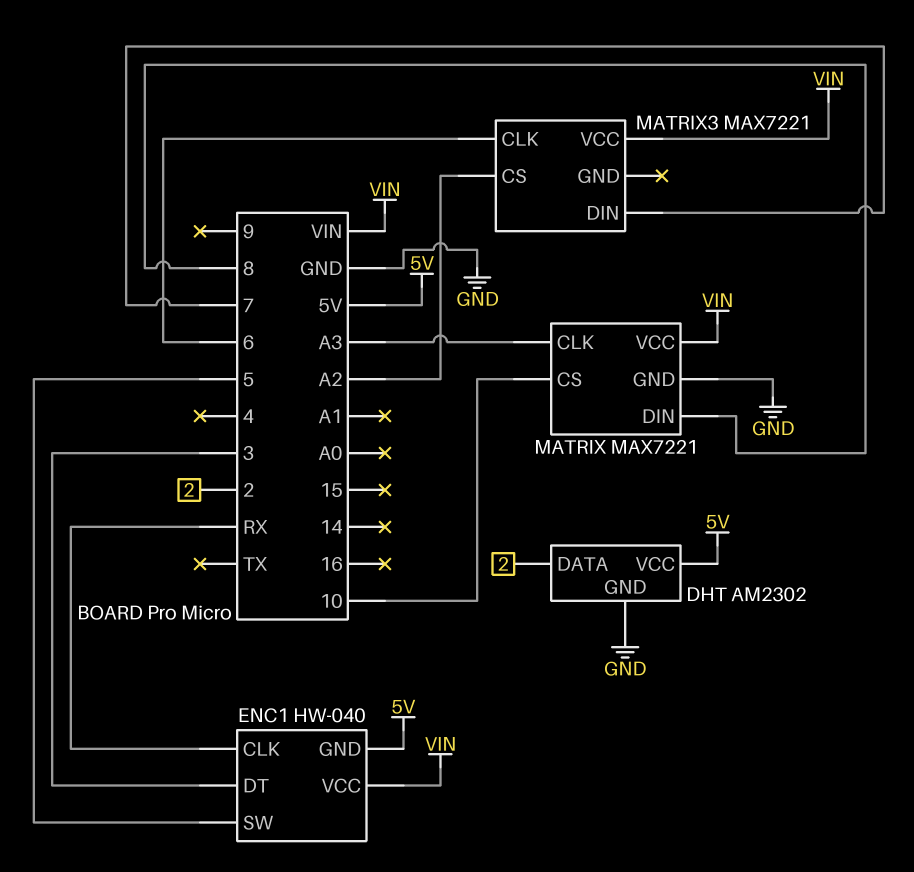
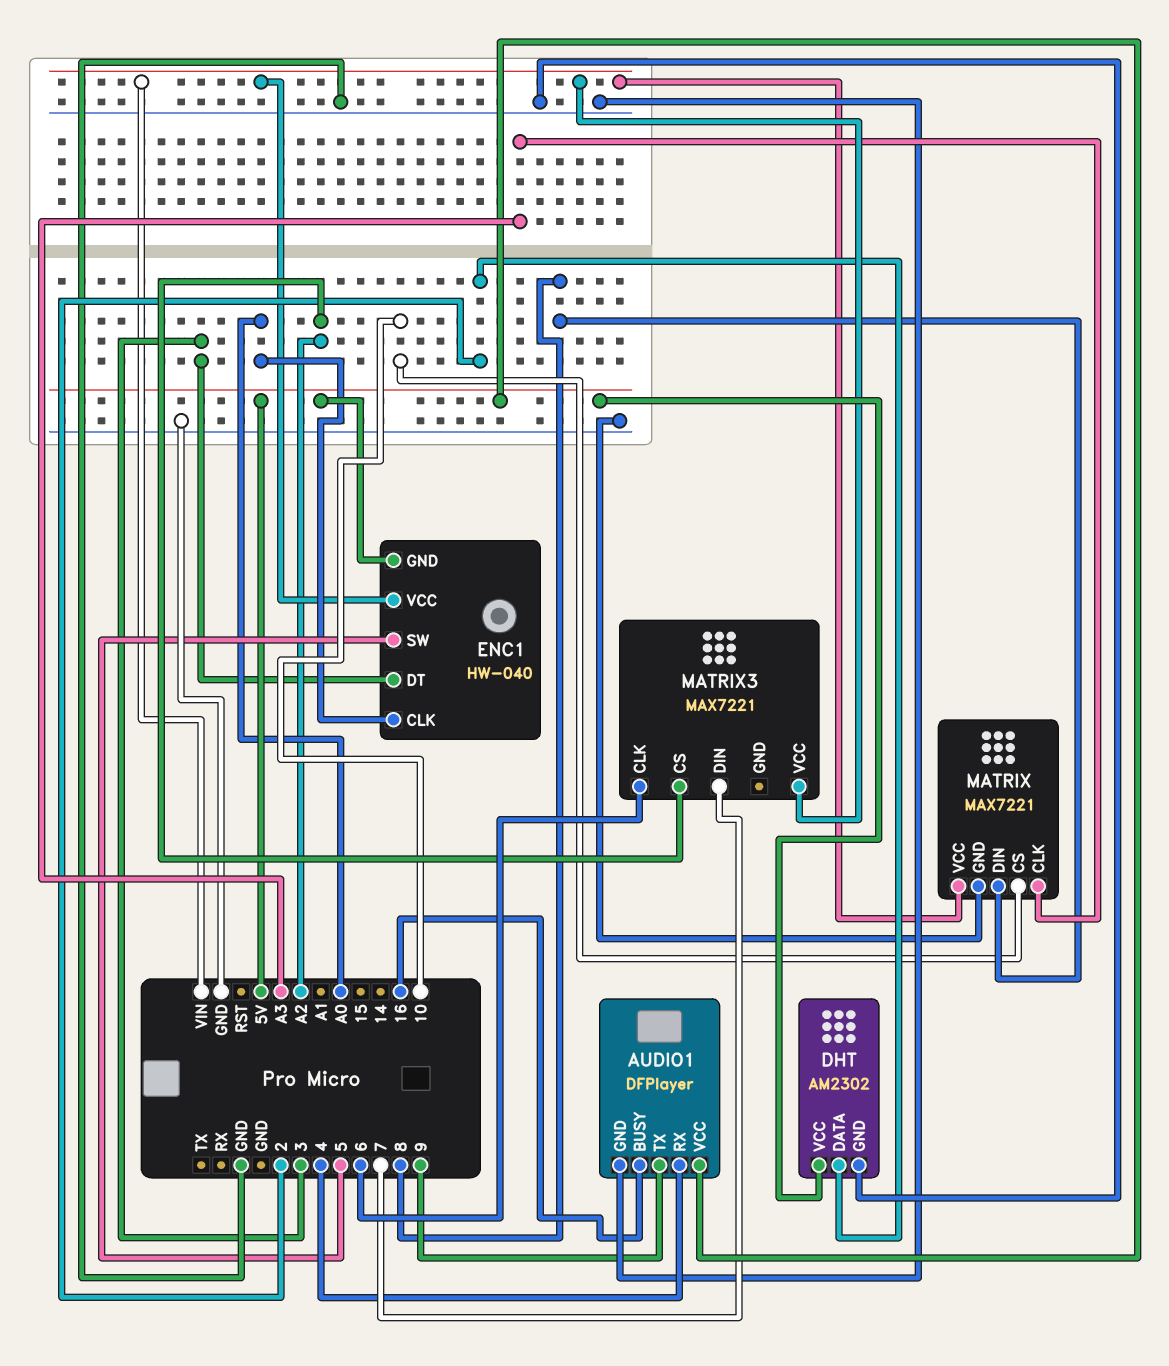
AUDIO1: none -> DFPlayer
AUDIO1 pin BUSY: none -> 16
AUDIO1 pin GND: none -> GND
AUDIO1 pin RX: none -> 4
AUDIO1 pin TX: none -> 9
AUDIO1 pin VCC: none -> 5V
ENC1 pin CLK: RX -> A0

